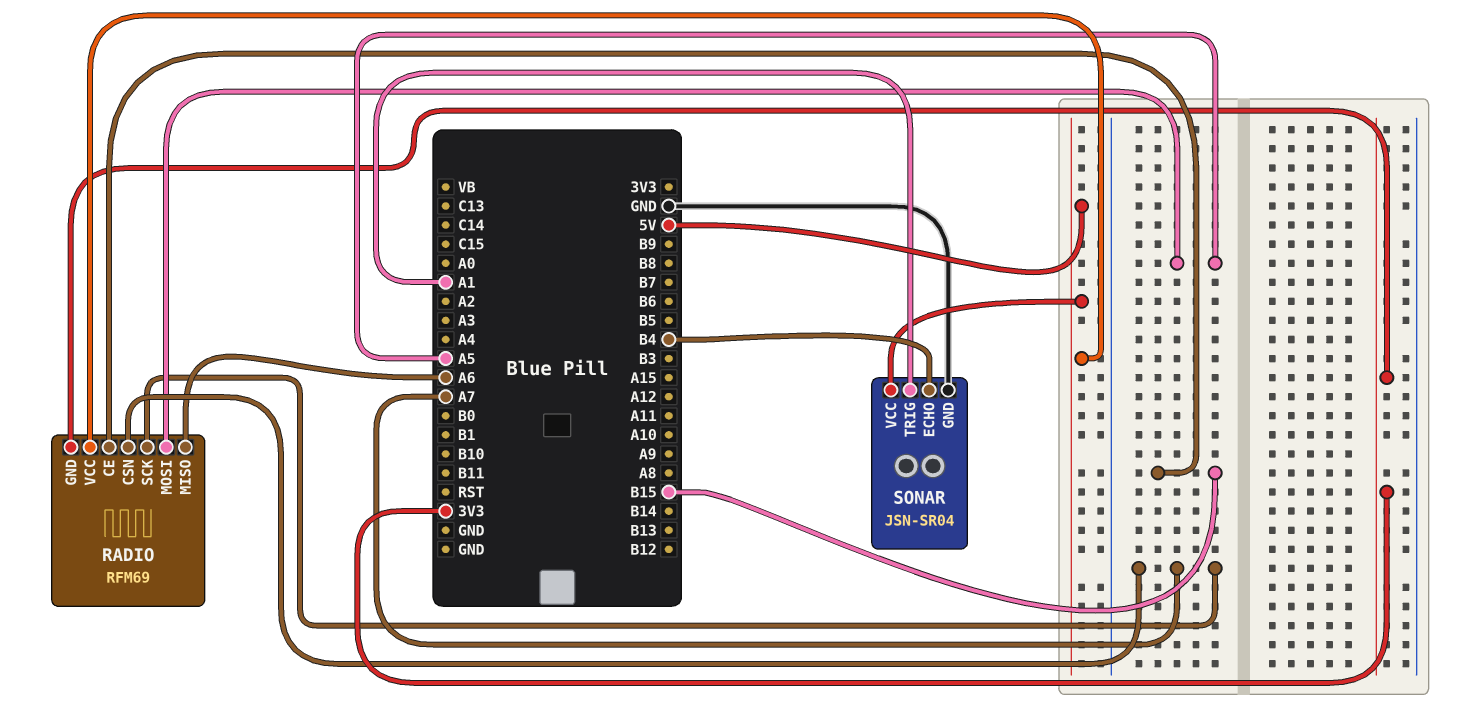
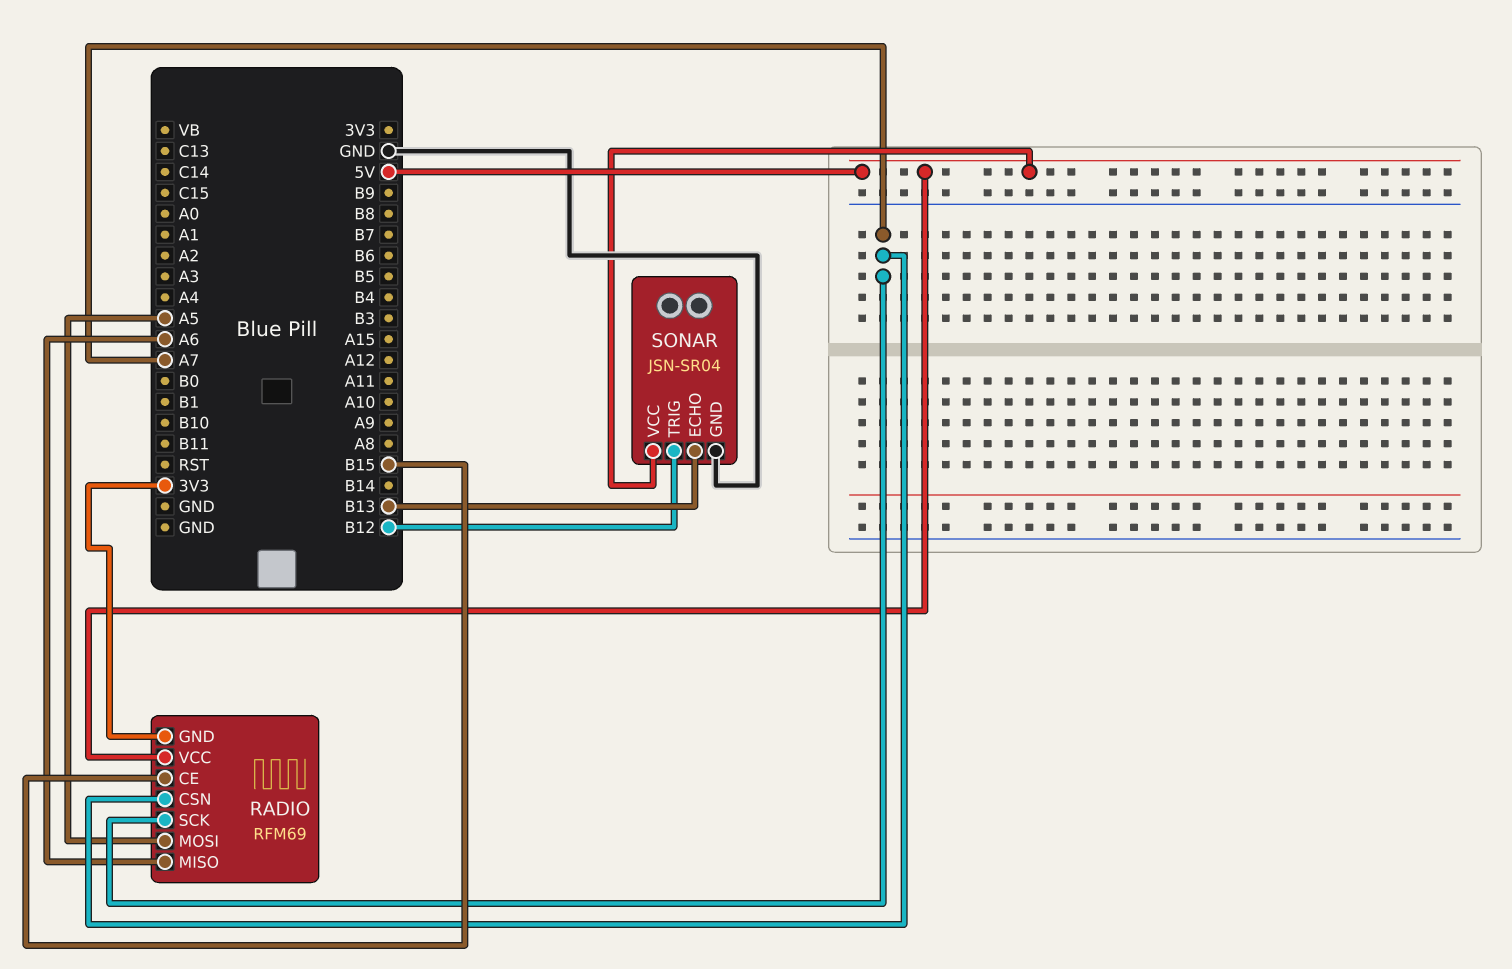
SONAR pin ECHO: B4 -> B13
SONAR pin TRIG: A1 -> B12

